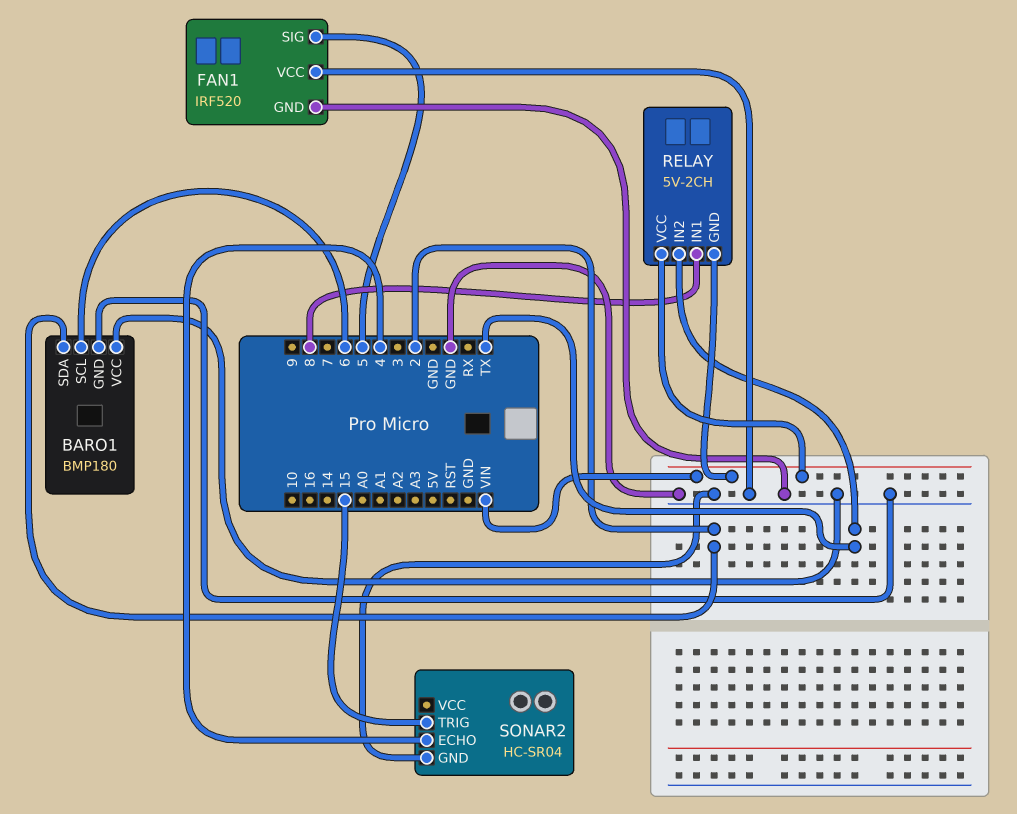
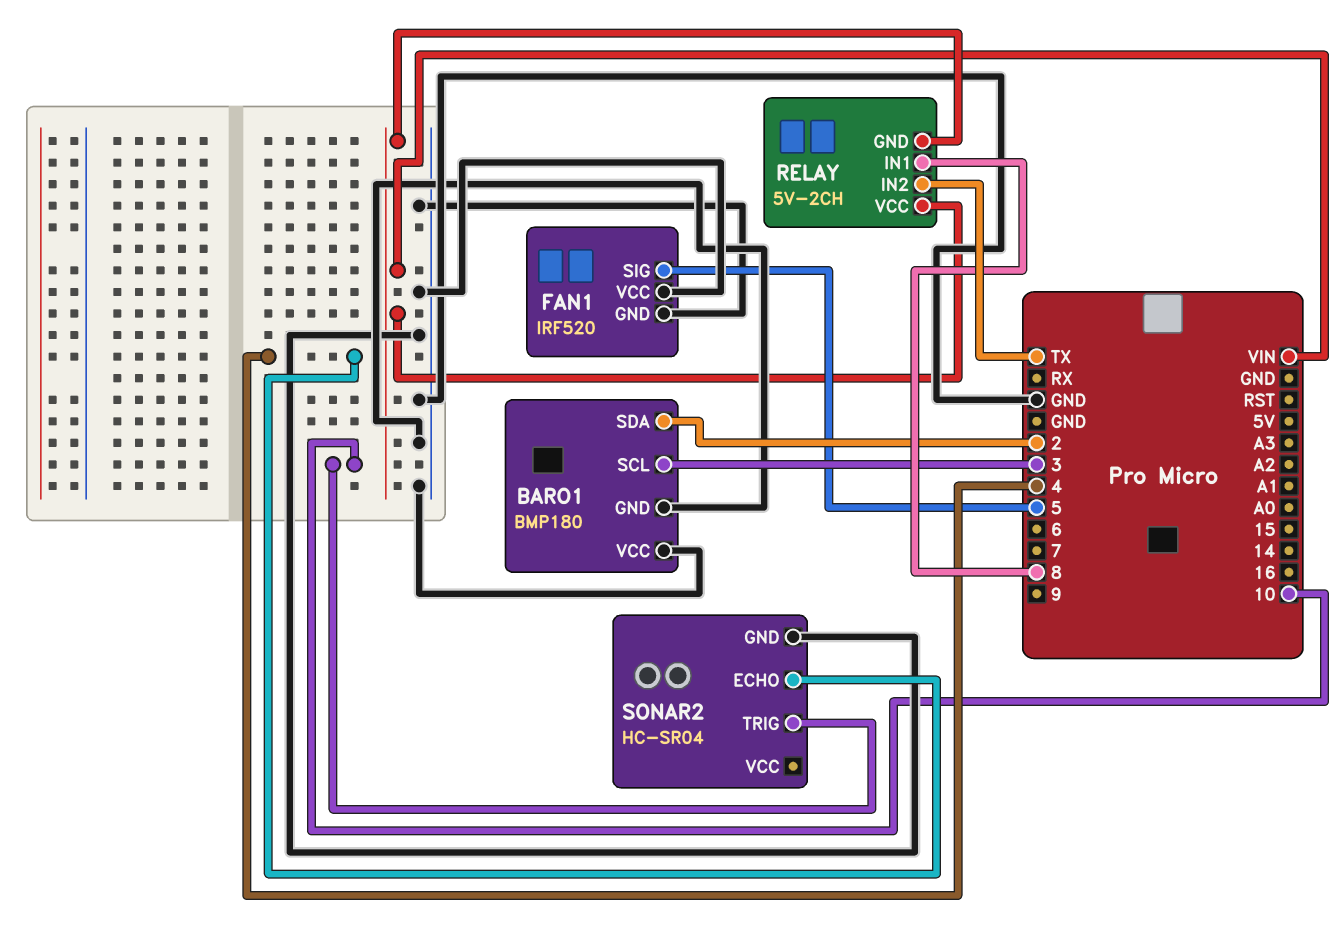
BARO1 pin SCL: 6 -> 3
SONAR2 pin TRIG: 15 -> 10

